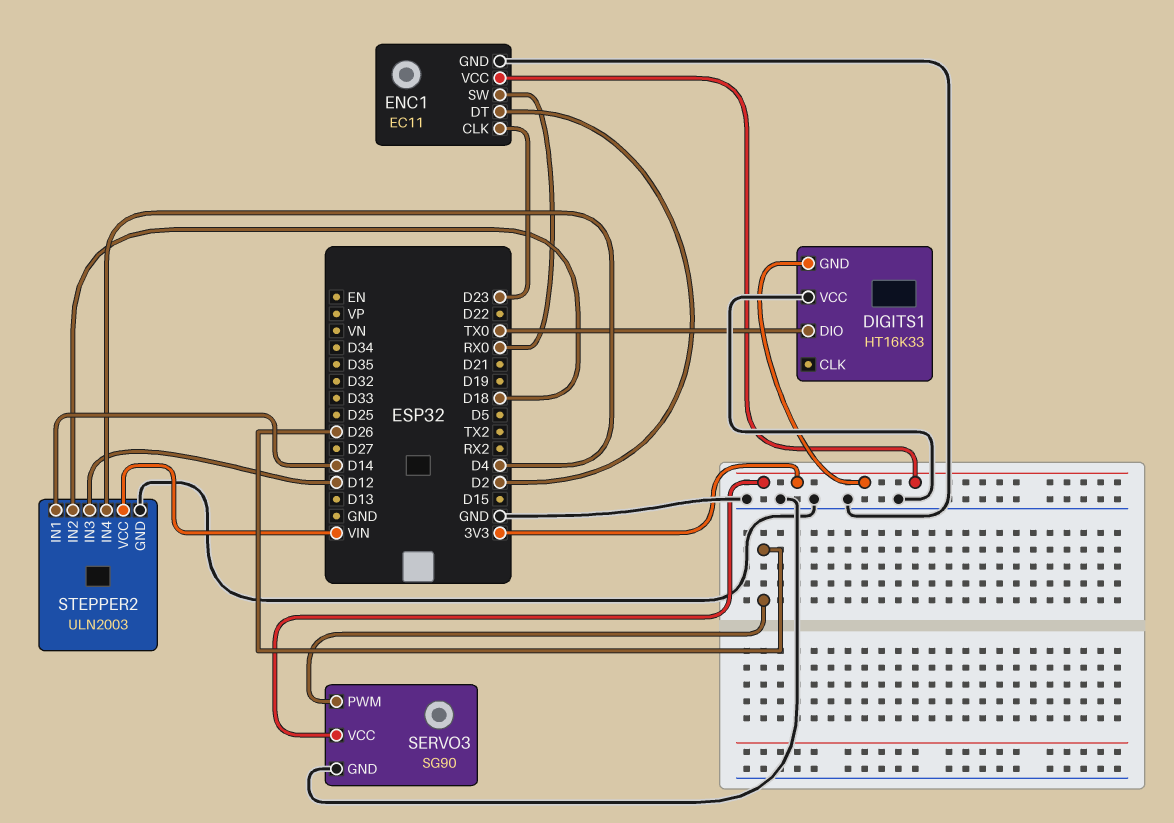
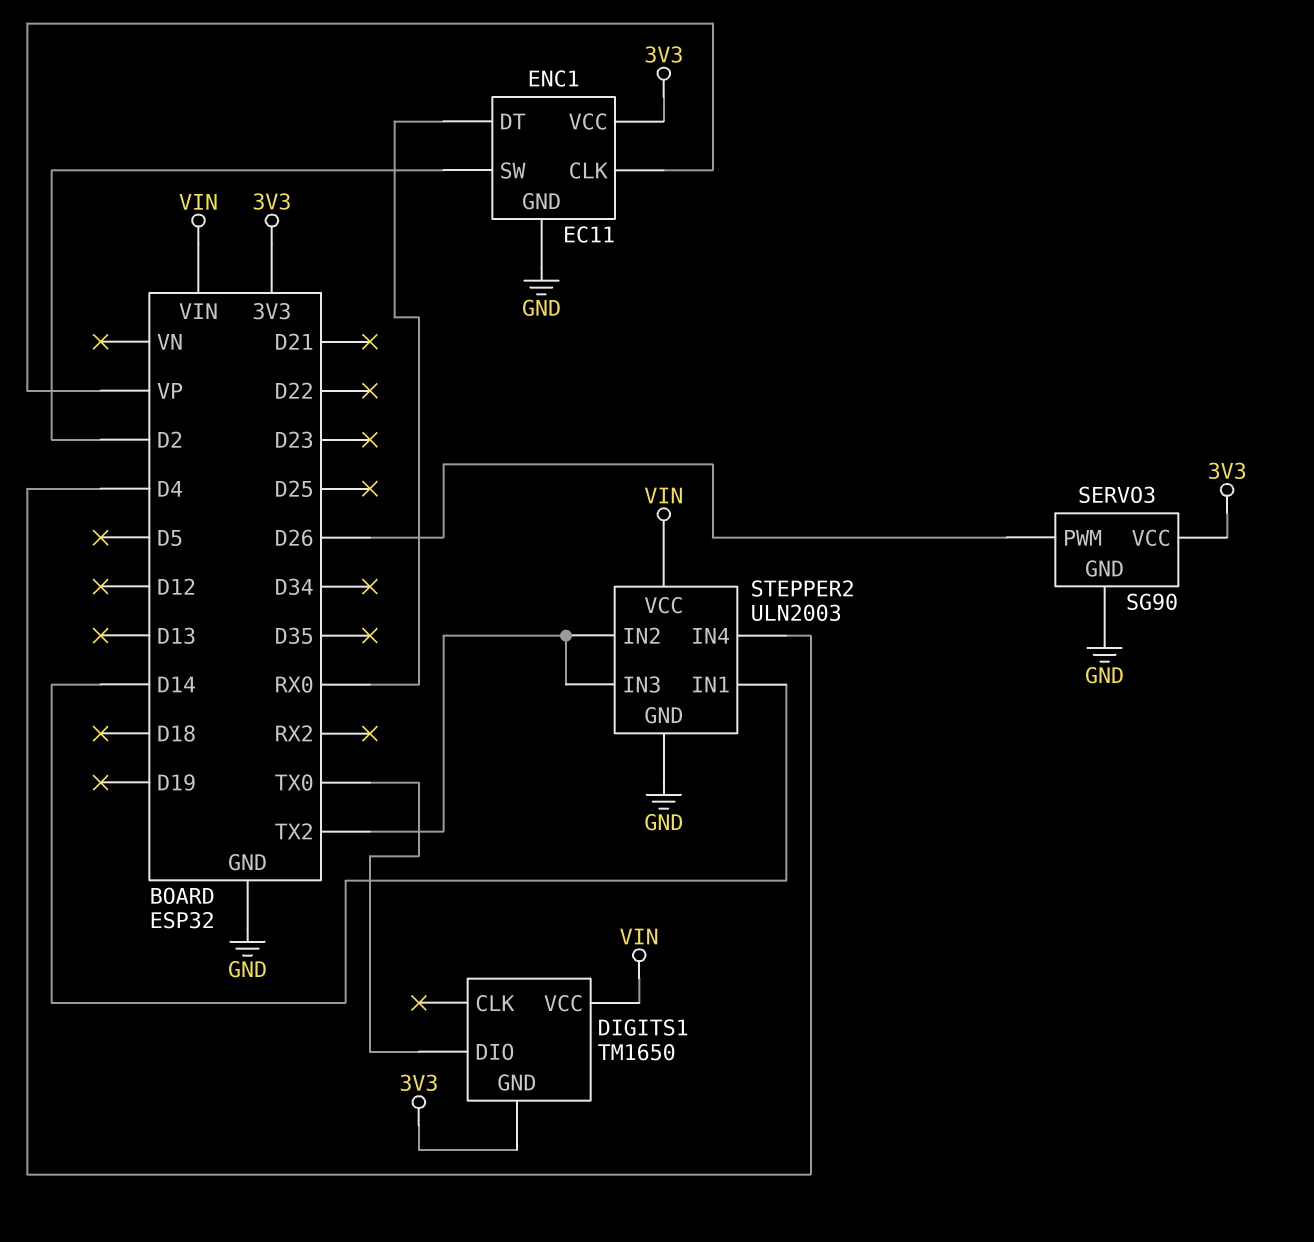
DIGITS1: HT16K33 -> TM1650
DIGITS1 pin VCC: GND -> VIN
ENC1 pin CLK: D23 -> VP
ENC1 pin DT: D2 -> RX0
ENC1 pin SW: RX0 -> D2
STEPPER2 pin IN2: D18 -> TX2
STEPPER2 pin IN3: D12 -> TX2

